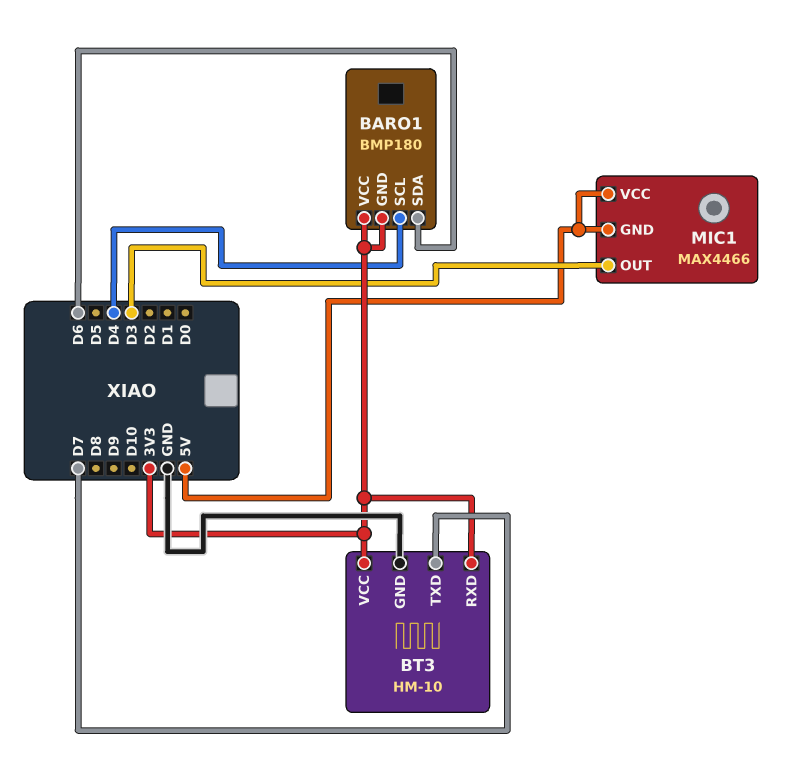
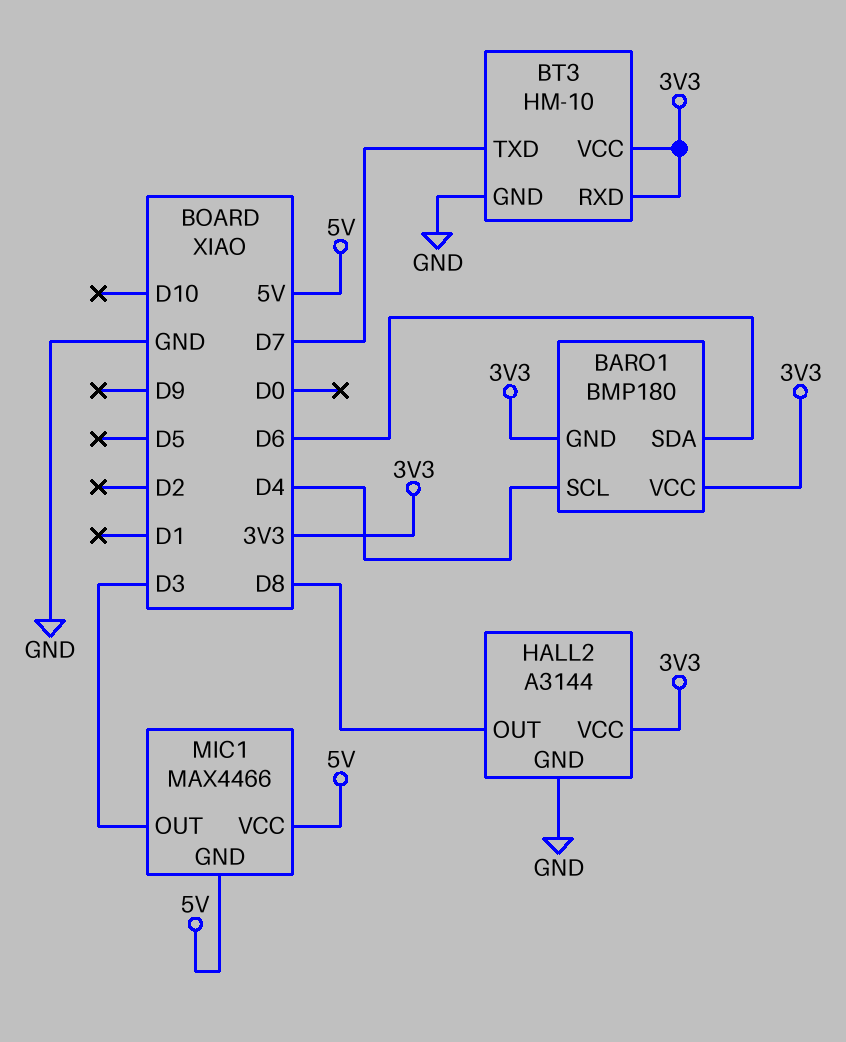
HALL2: none -> A3144
HALL2 pin GND: none -> GND
HALL2 pin OUT: none -> D8
HALL2 pin VCC: none -> 3V3

